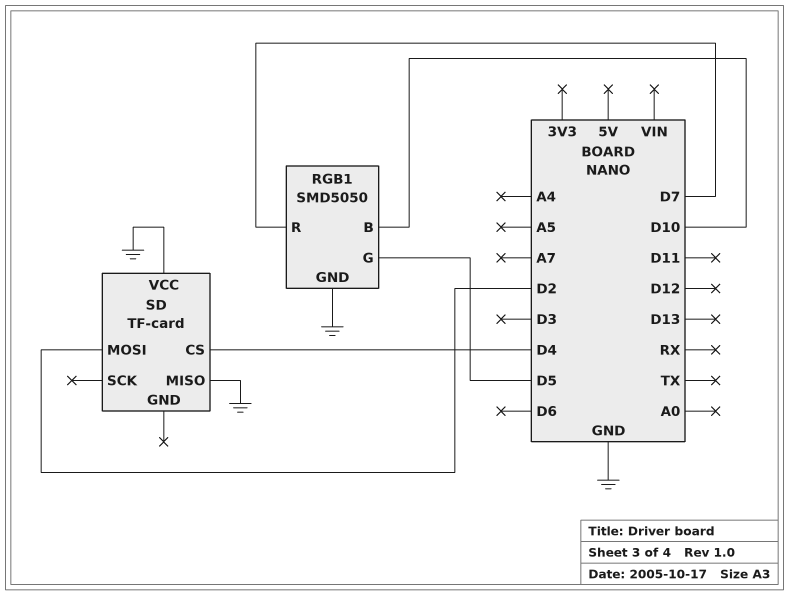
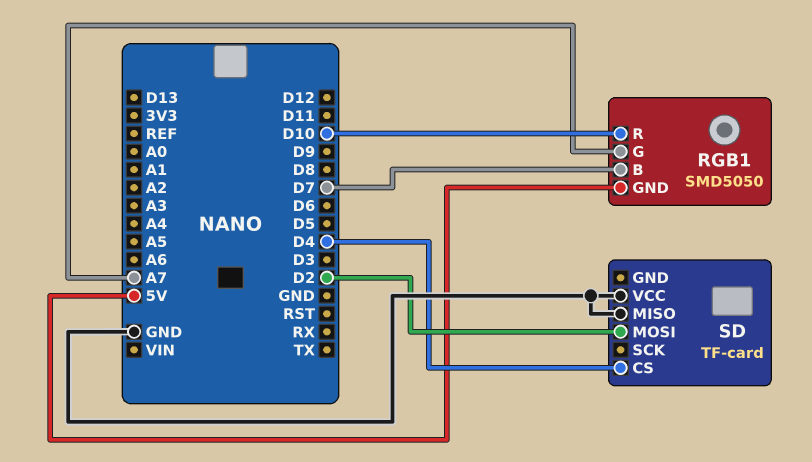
RGB1 pin B: D10 -> D7
RGB1 pin G: D5 -> A7
RGB1 pin GND: GND -> 5V
RGB1 pin R: D7 -> D10

